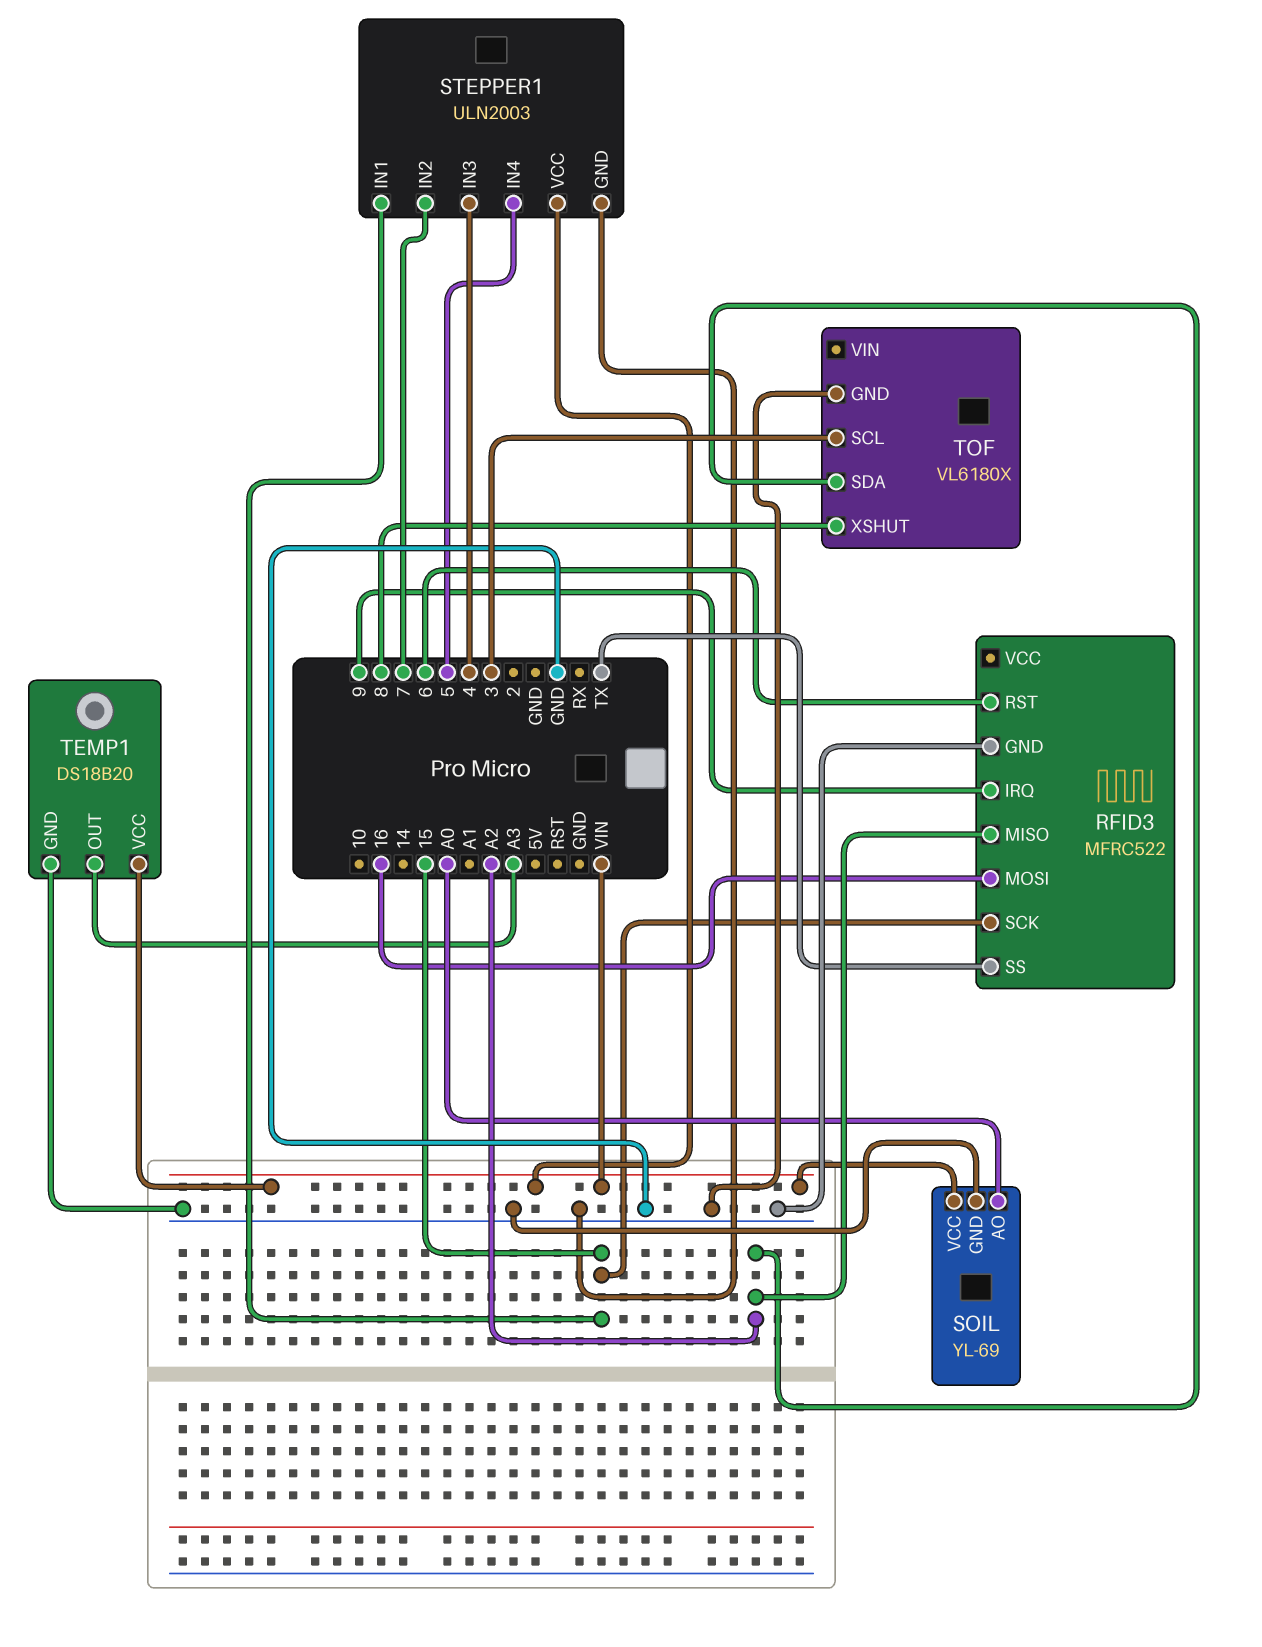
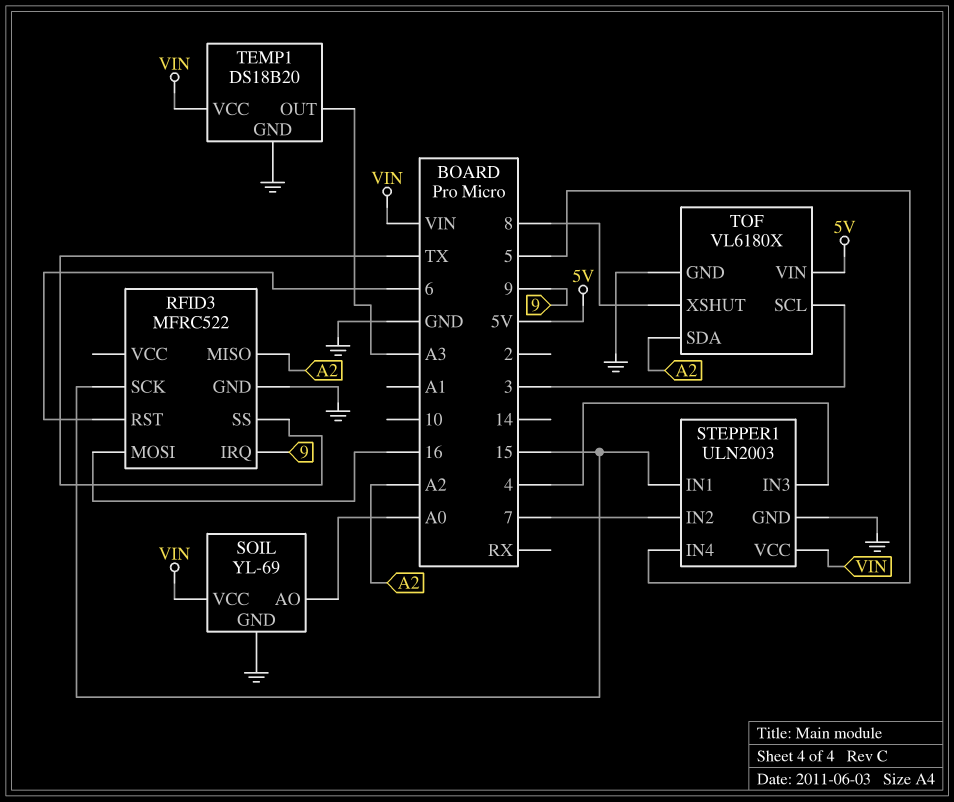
TOF pin VIN: none -> 5V

